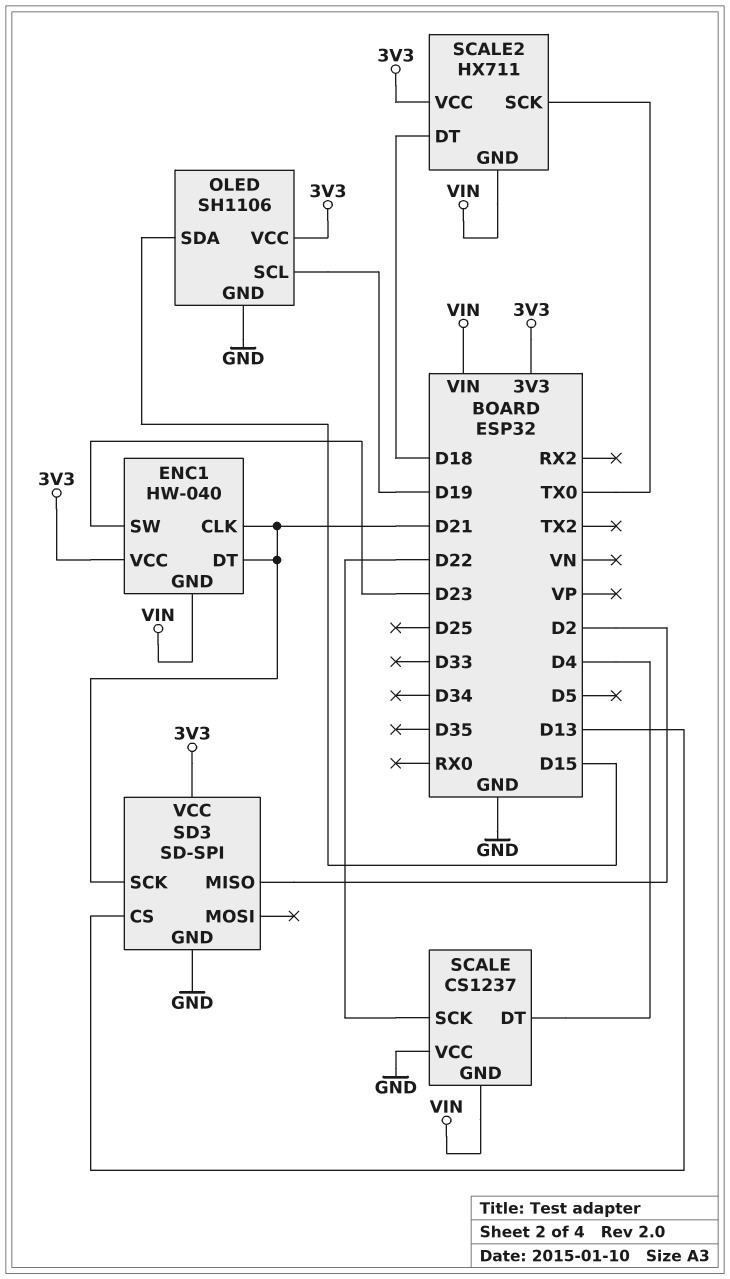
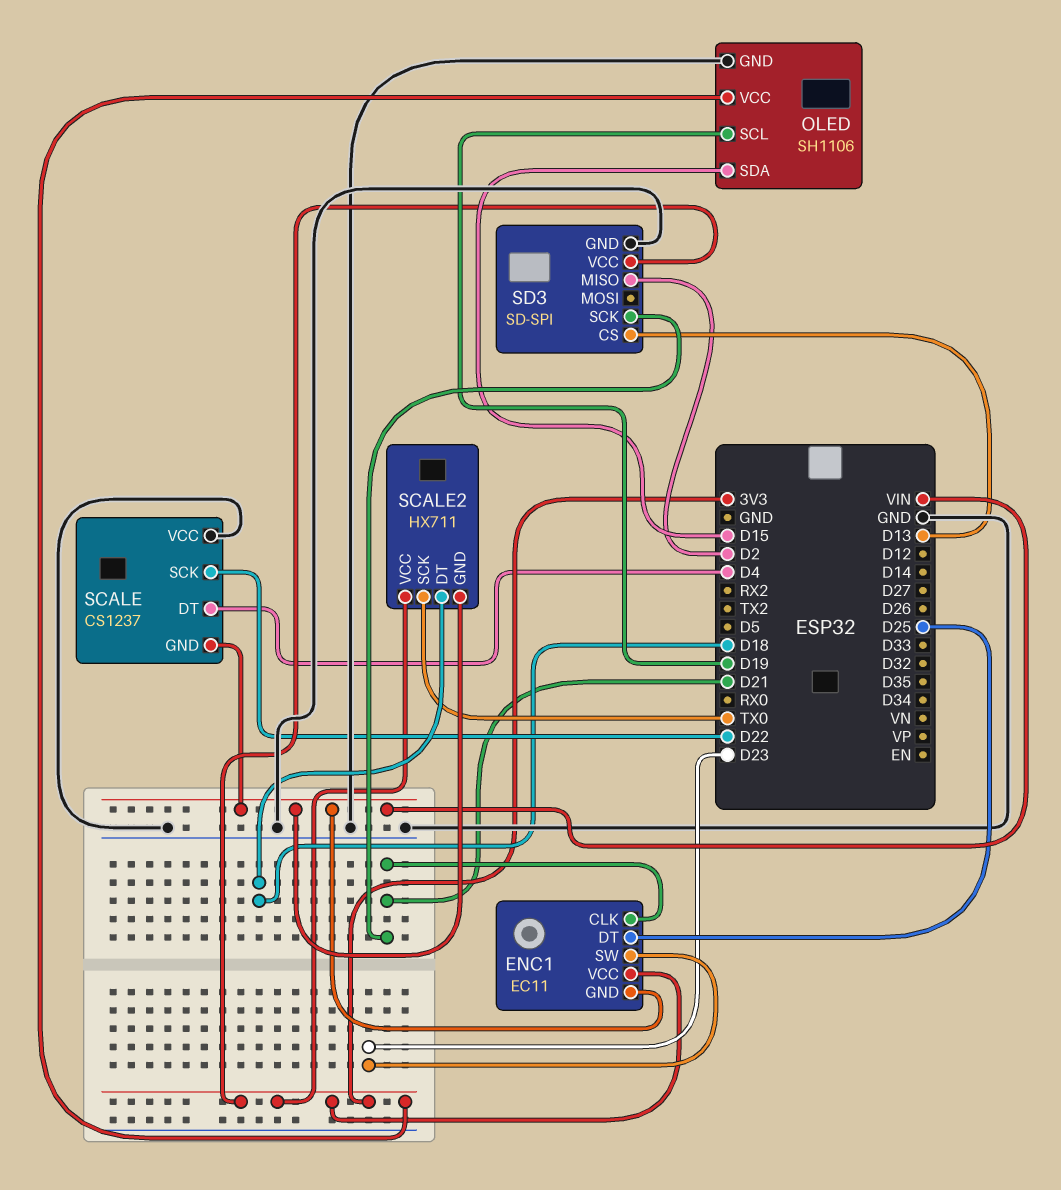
ENC1: HW-040 -> EC11
ENC1 pin DT: D21 -> D25

